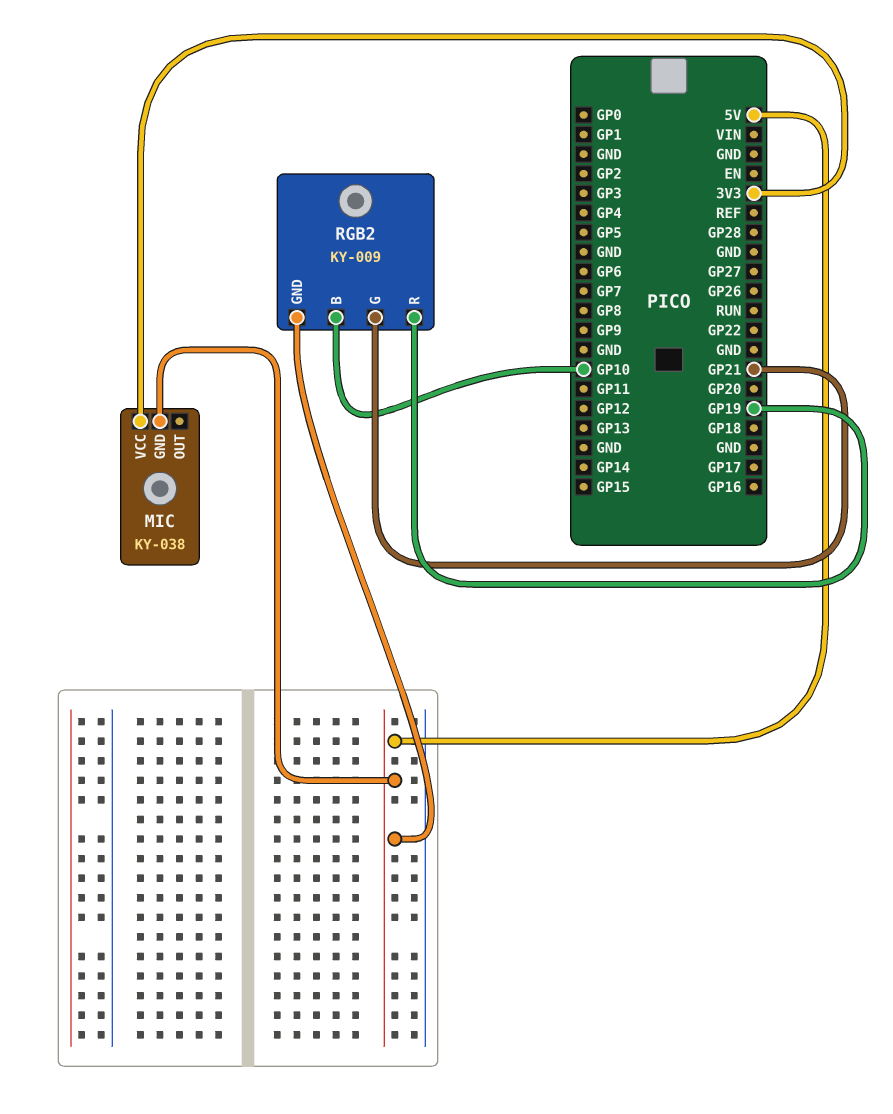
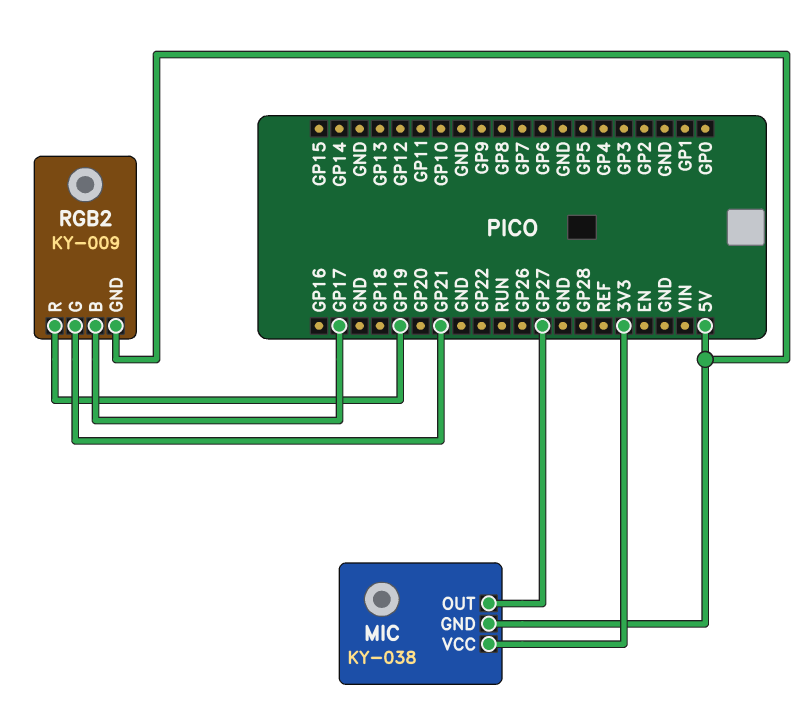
MIC pin OUT: none -> GP27
RGB2 pin B: GP10 -> GP17

